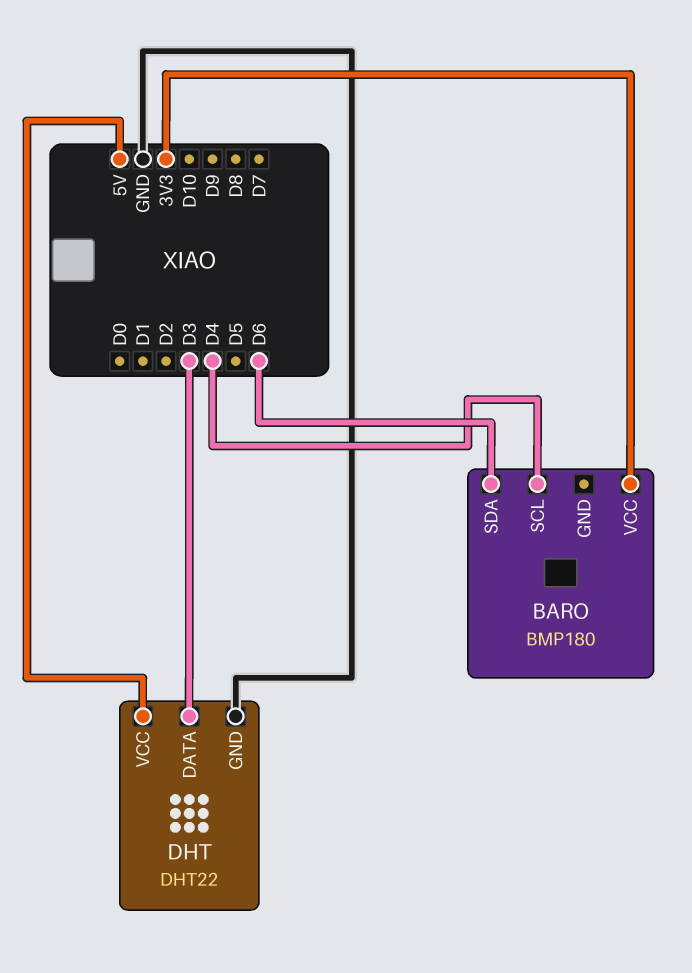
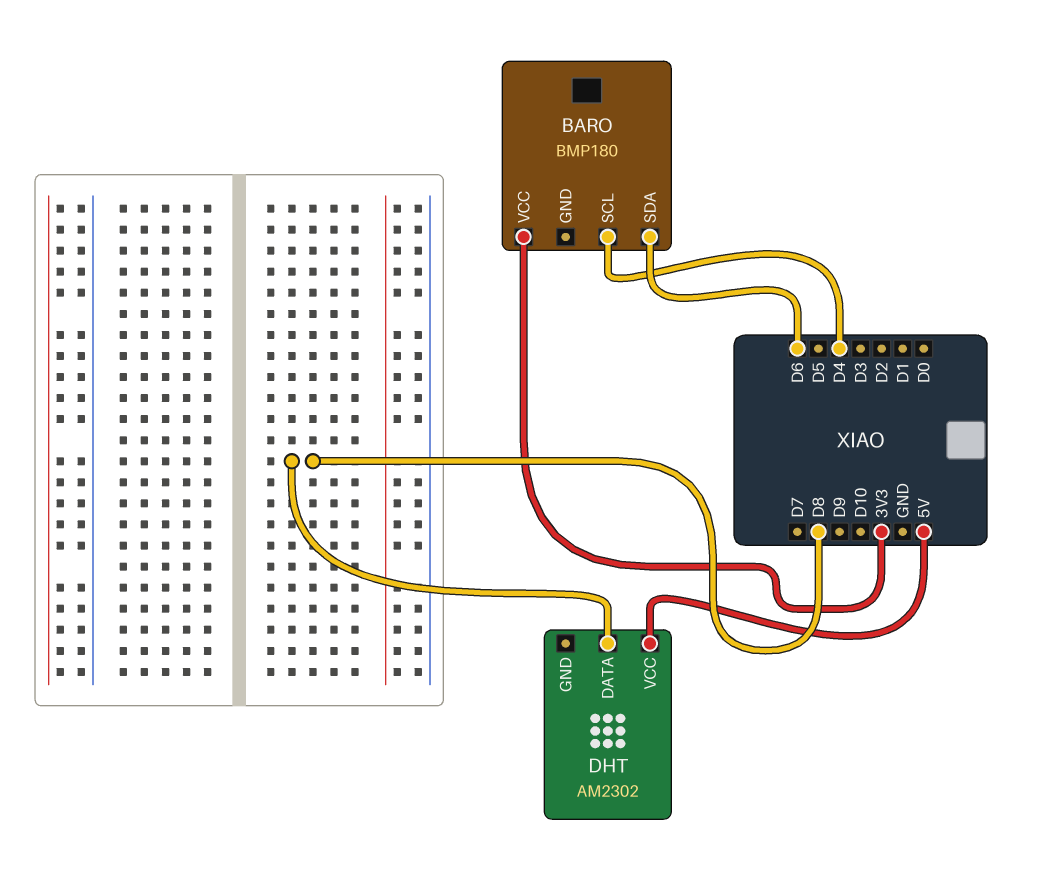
DHT: DHT22 -> AM2302
DHT pin DATA: D3 -> D8
DHT pin GND: GND -> none

